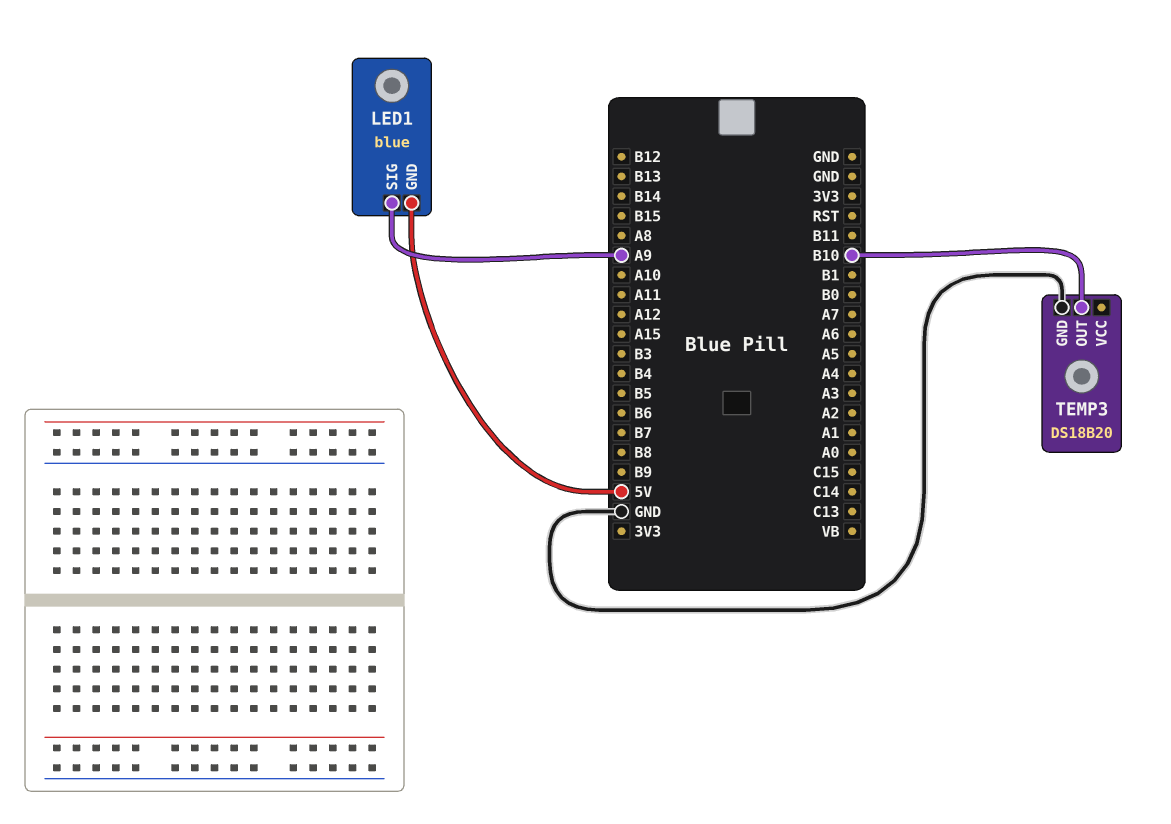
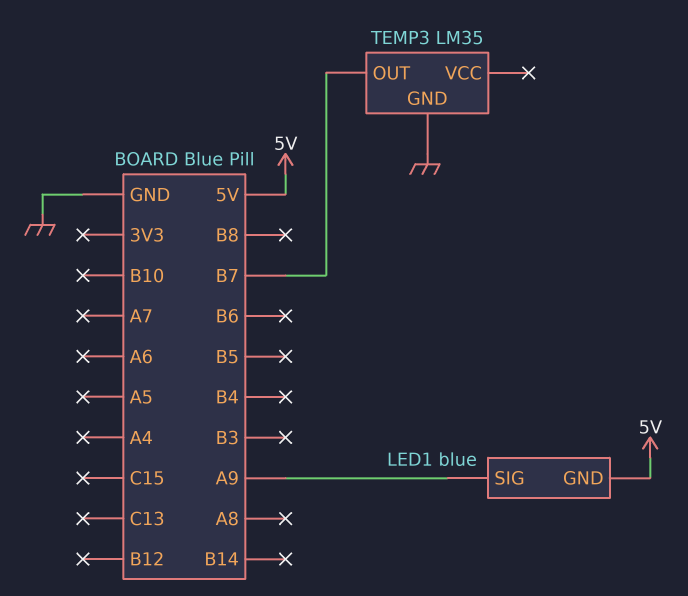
TEMP3: DS18B20 -> LM35
TEMP3 pin OUT: B10 -> B7

